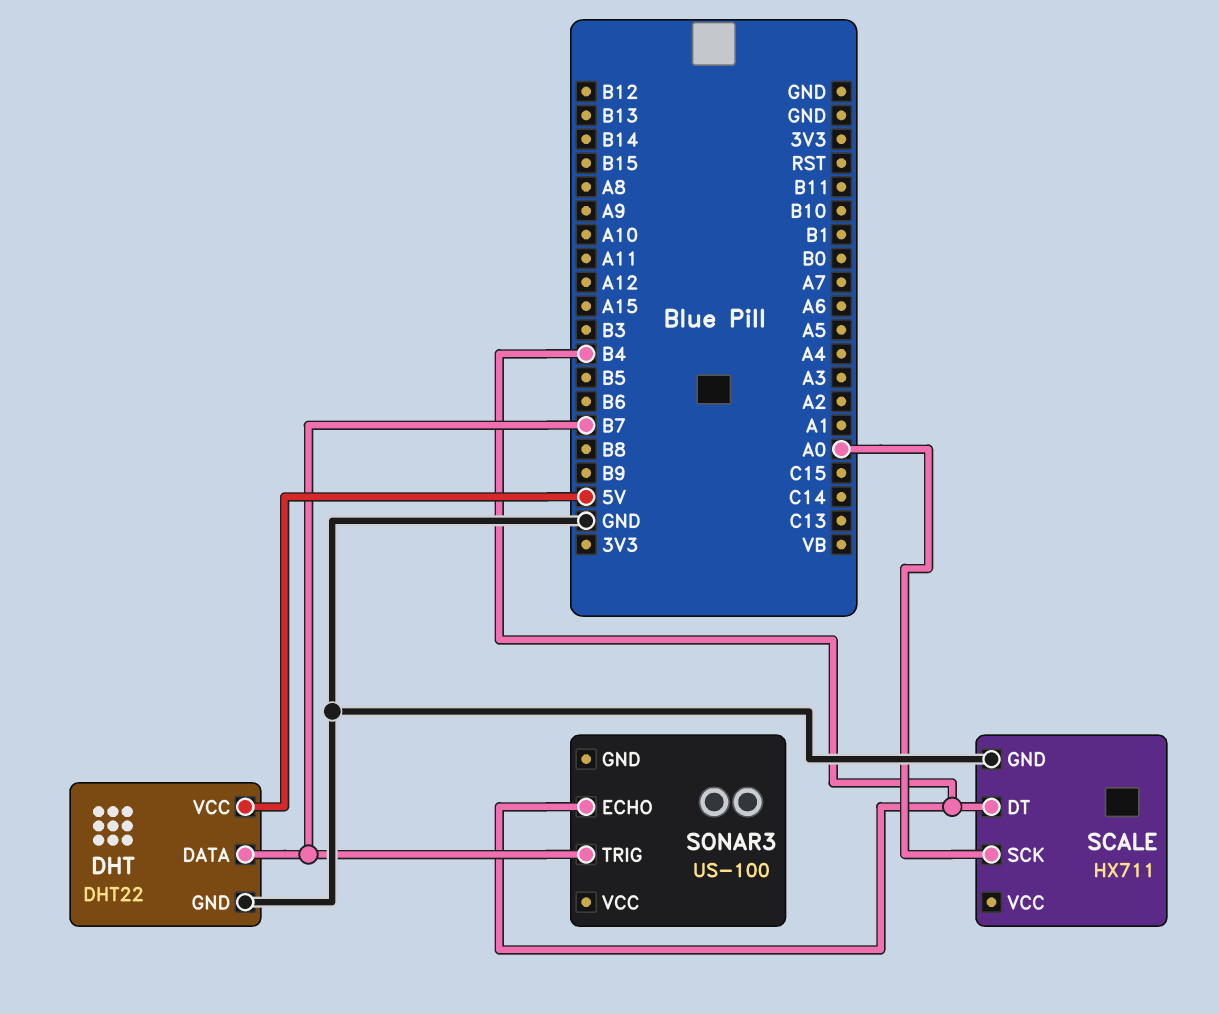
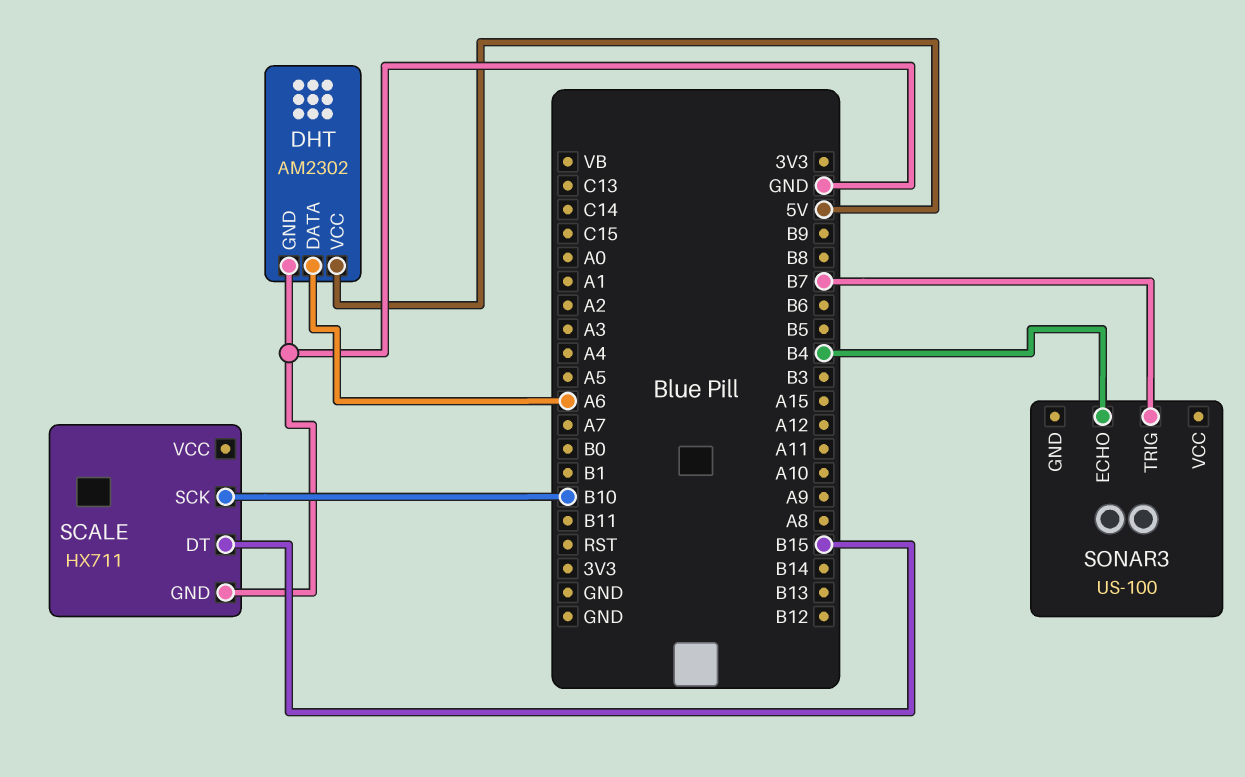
DHT: DHT22 -> AM2302
DHT pin DATA: B7 -> A6
SCALE pin DT: B4 -> B15
SCALE pin SCK: A0 -> B10

